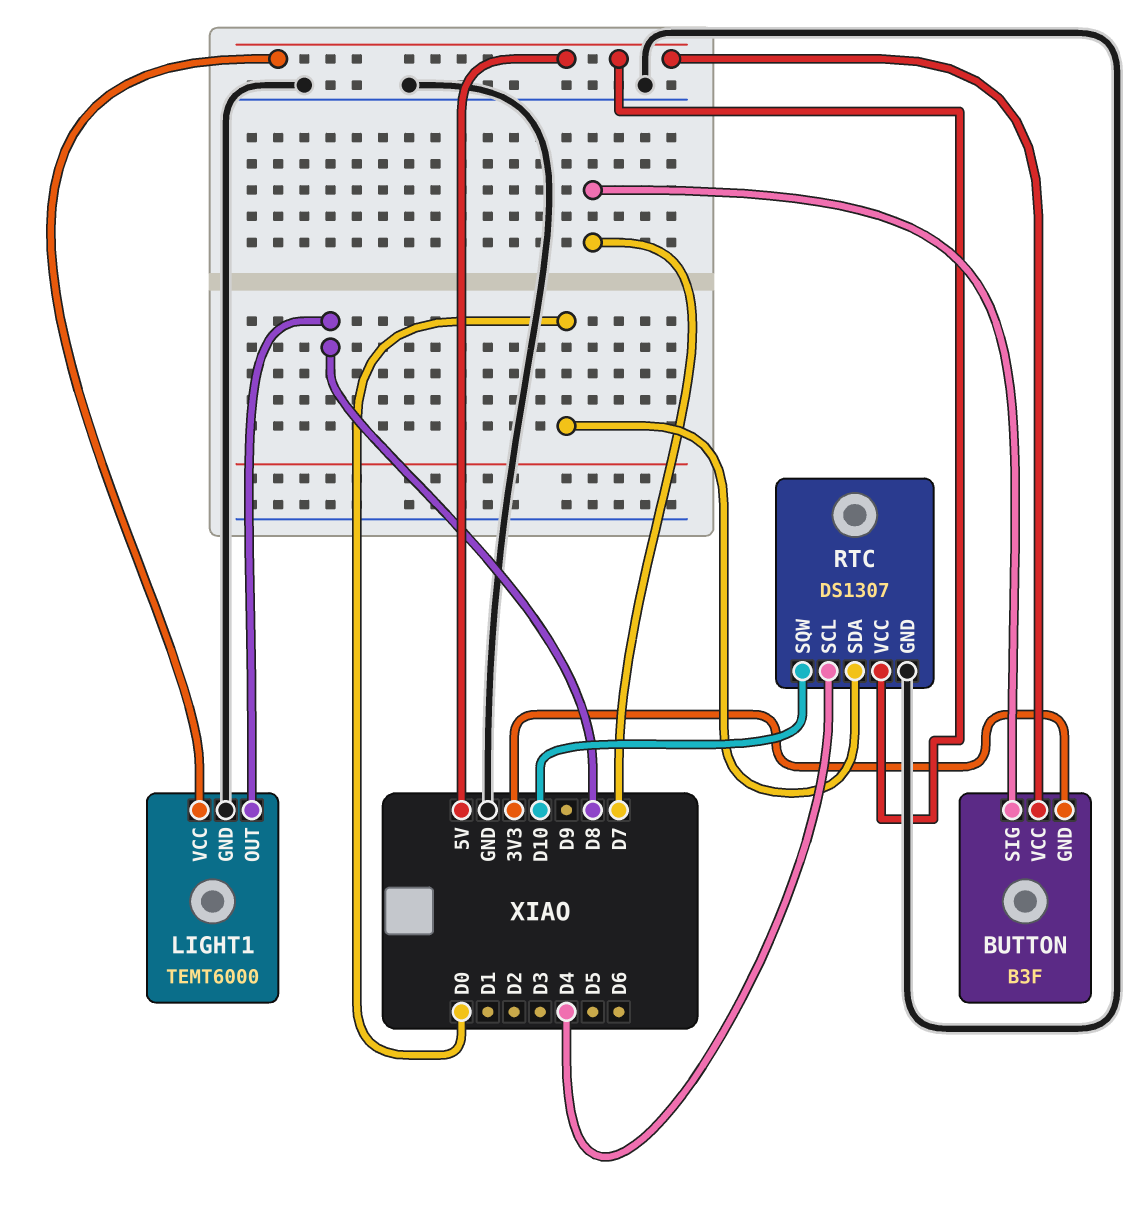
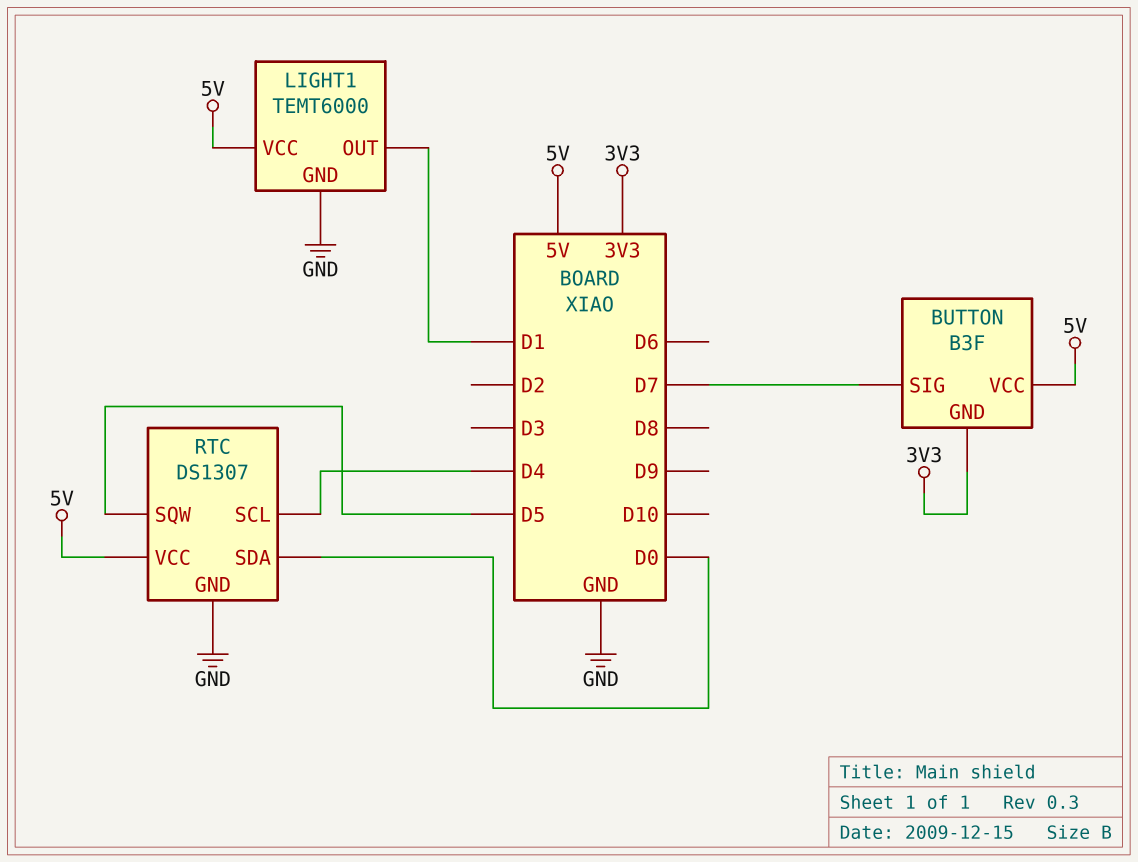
LIGHT1 pin OUT: D8 -> D1
RTC pin SQW: D10 -> D5

